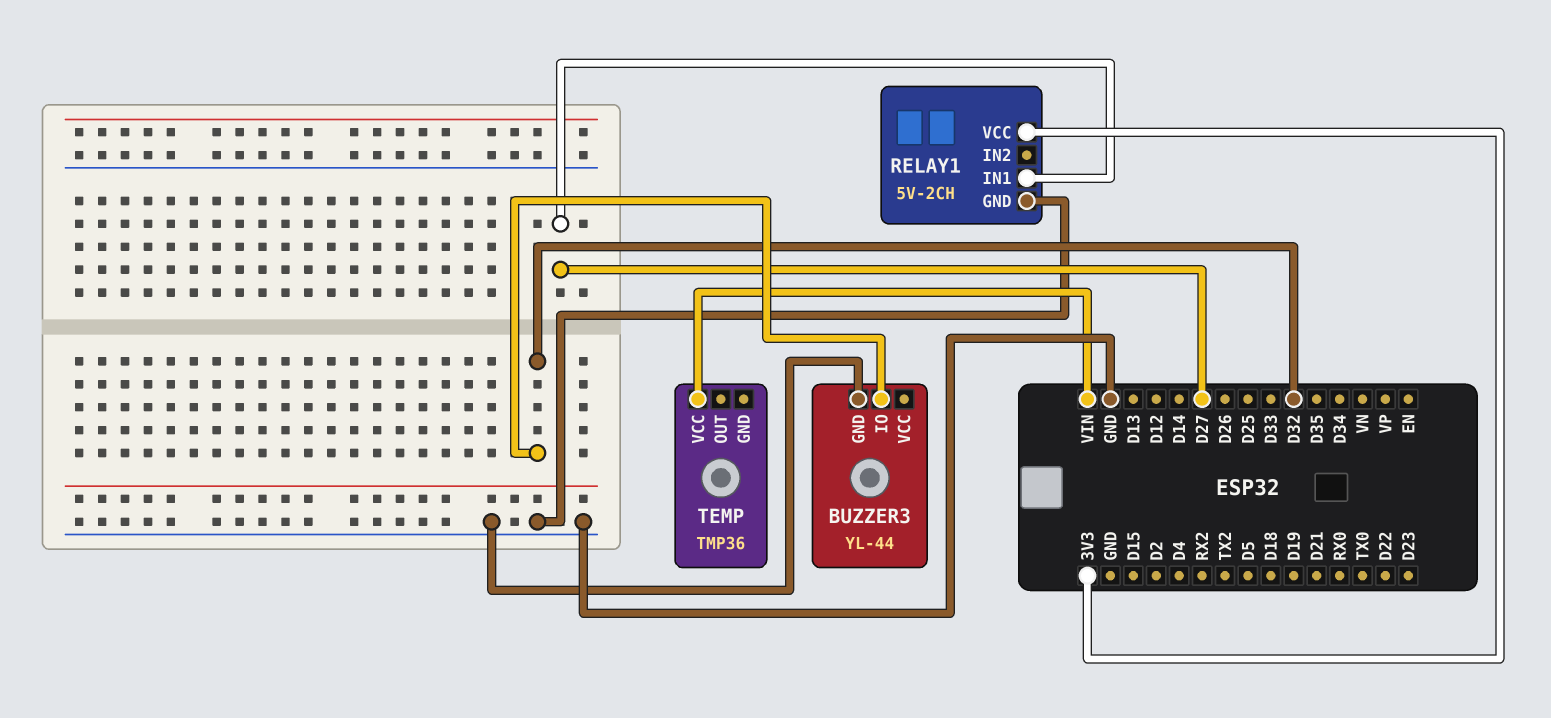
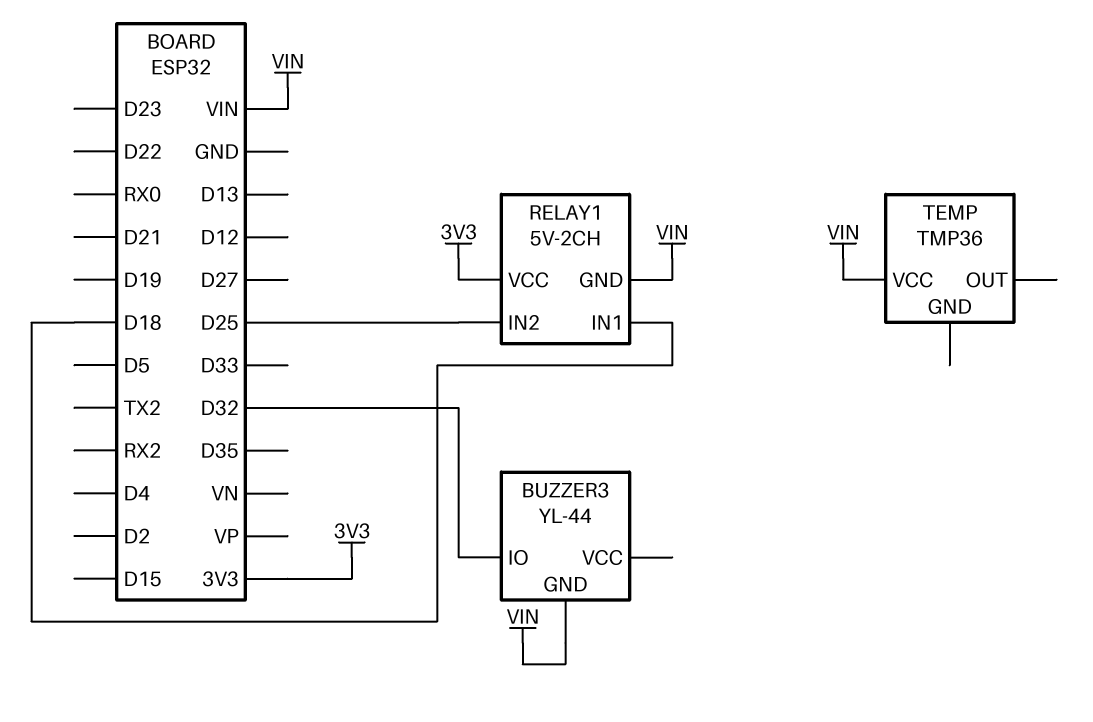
BUZZER3 pin GND: GND -> VIN
RELAY1 pin GND: GND -> VIN
RELAY1 pin IN1: D27 -> D18
RELAY1 pin IN2: none -> D25

